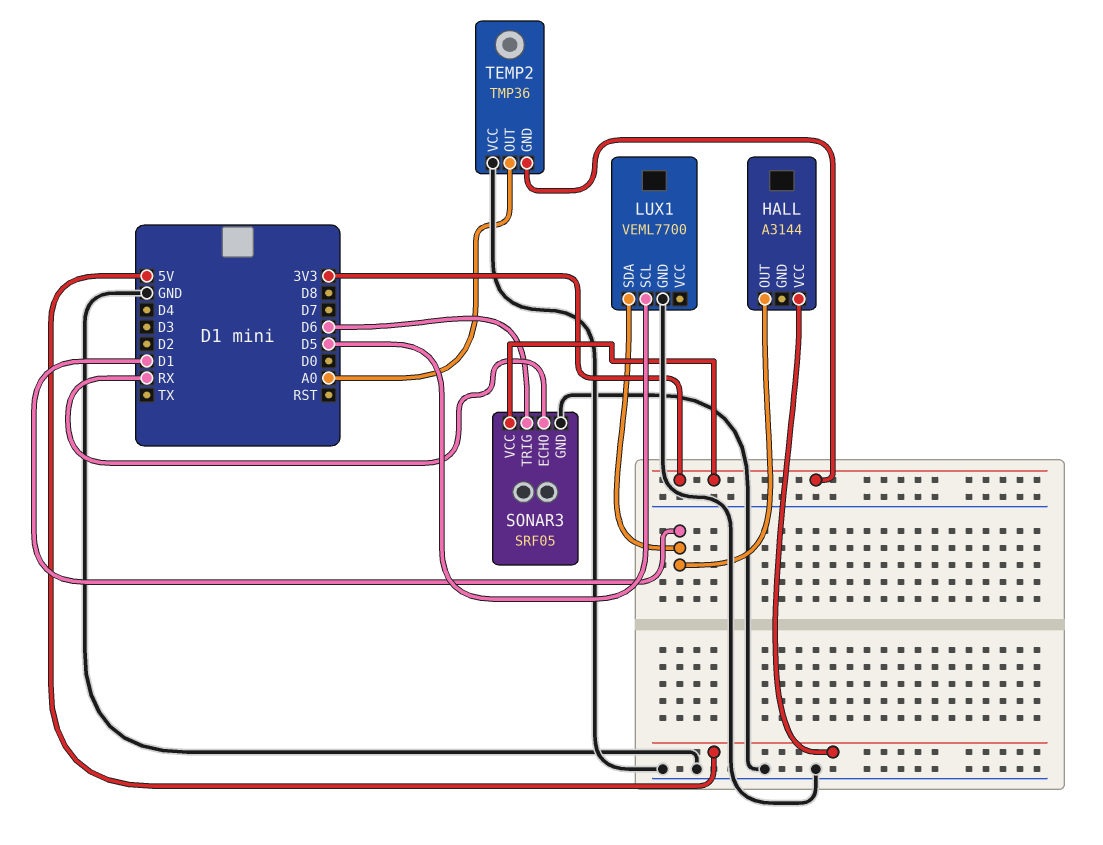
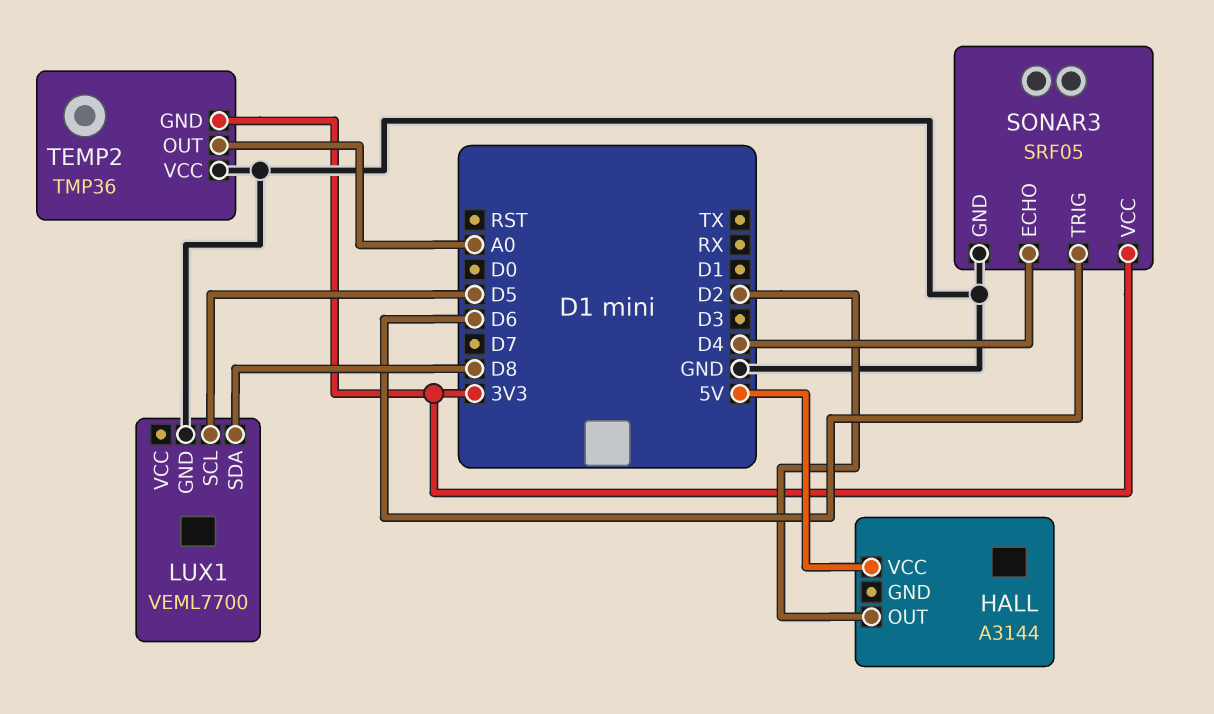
HALL pin OUT: D1 -> D2
LUX1 pin SDA: D1 -> D8
SONAR3 pin ECHO: RX -> D4

